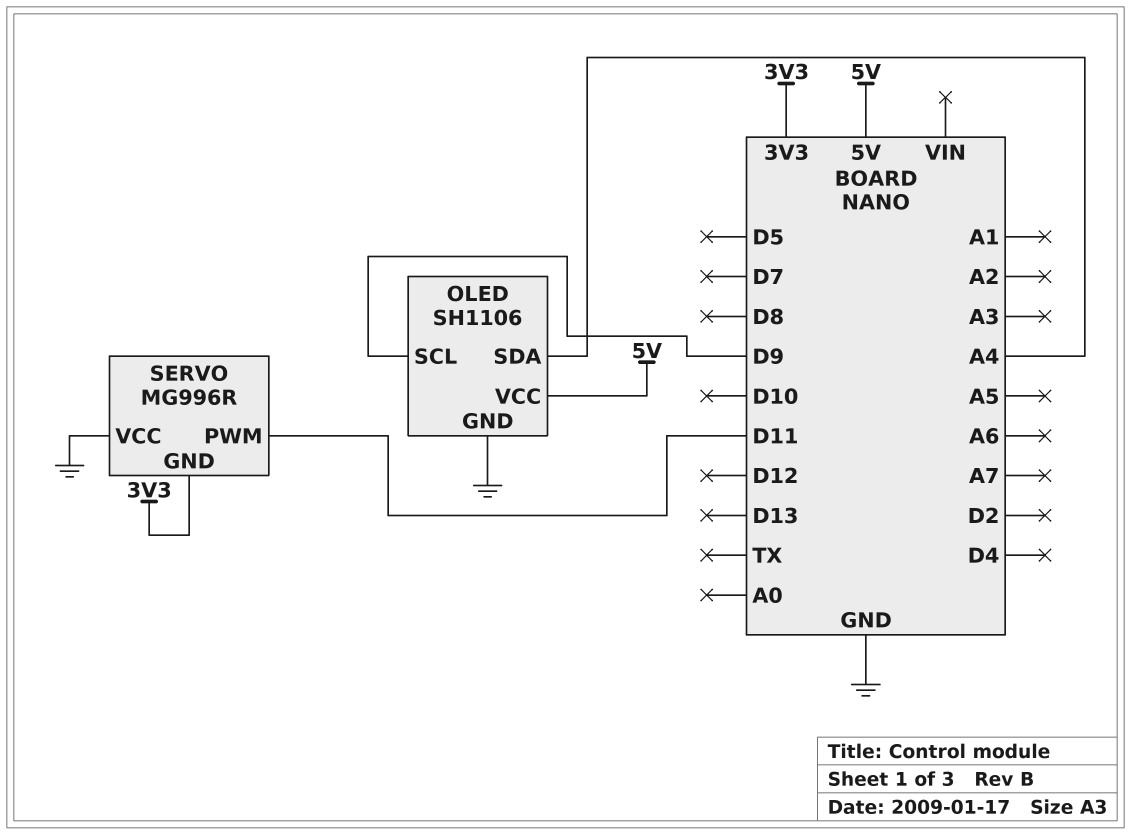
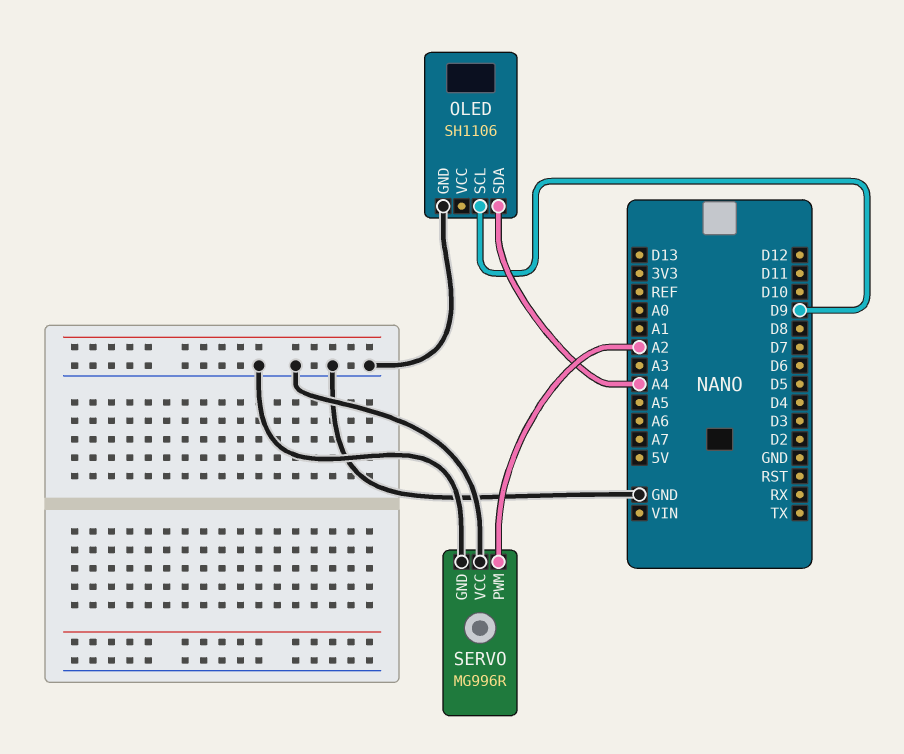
OLED pin VCC: 5V -> none
SERVO pin GND: 3V3 -> GND
SERVO pin PWM: D11 -> A2

